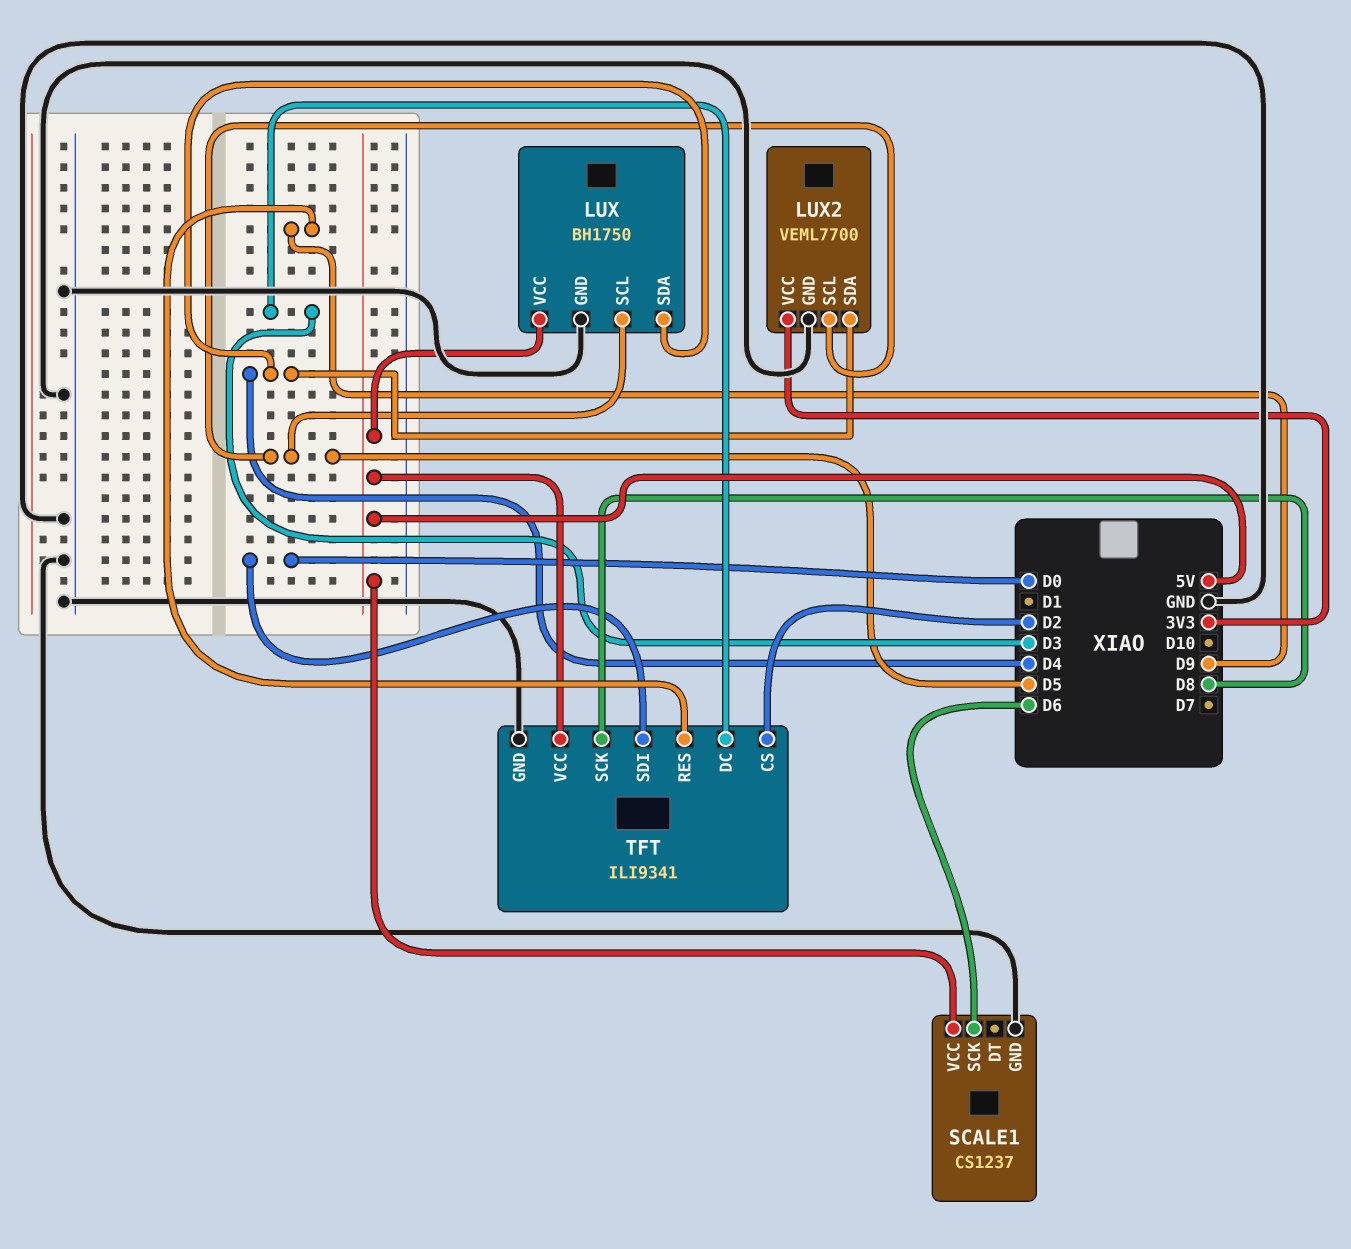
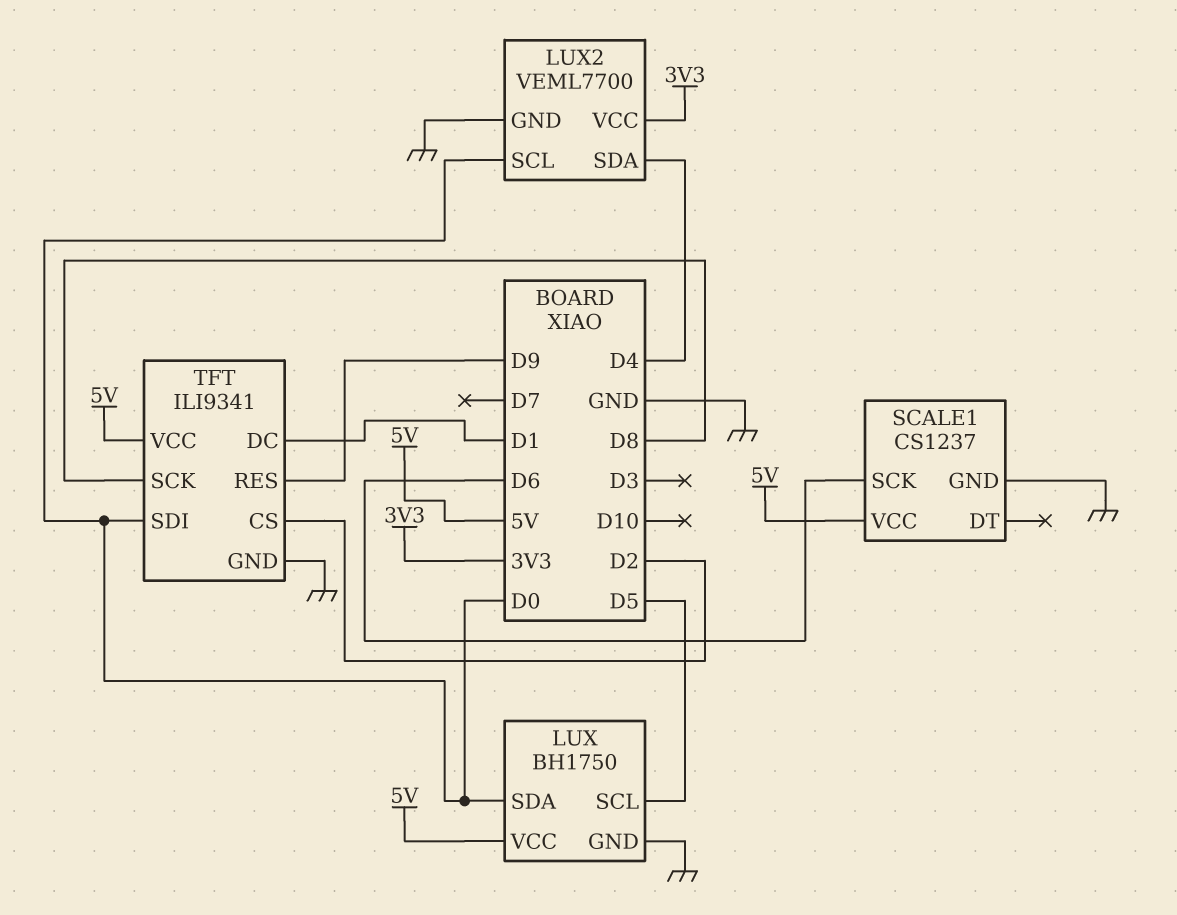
LUX pin SDA: D4 -> D0
LUX2 pin SCL: D5 -> D0
TFT pin DC: D3 -> D1

